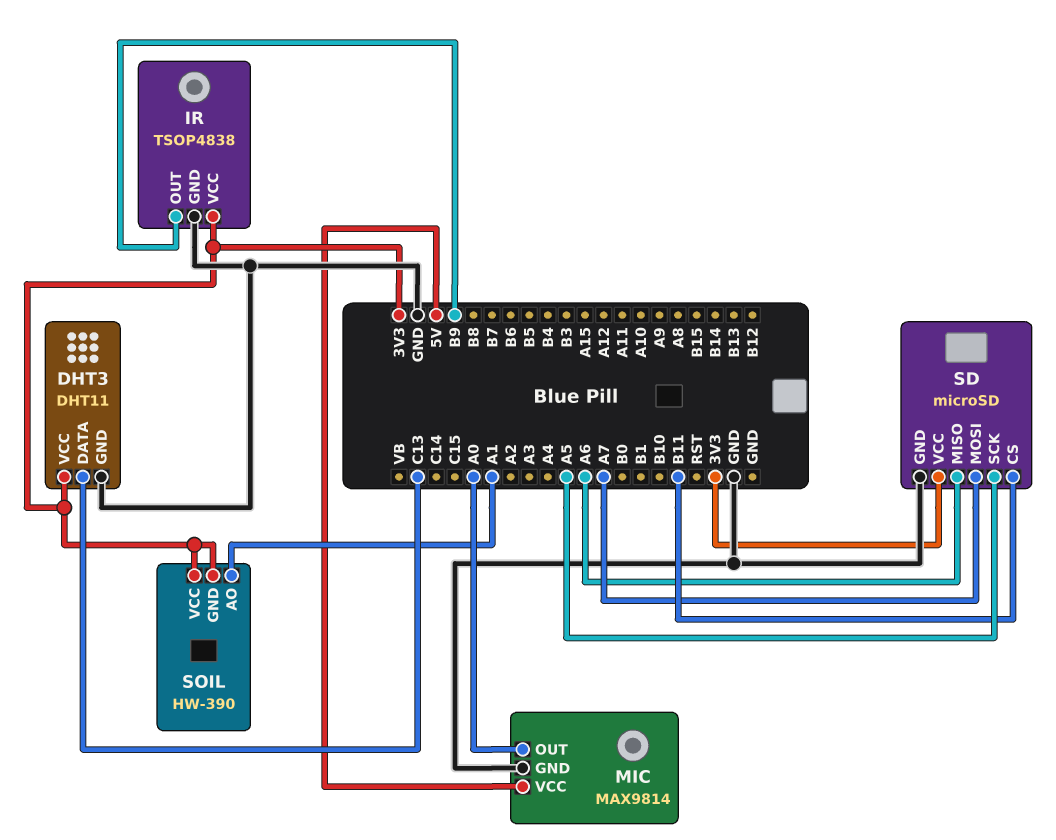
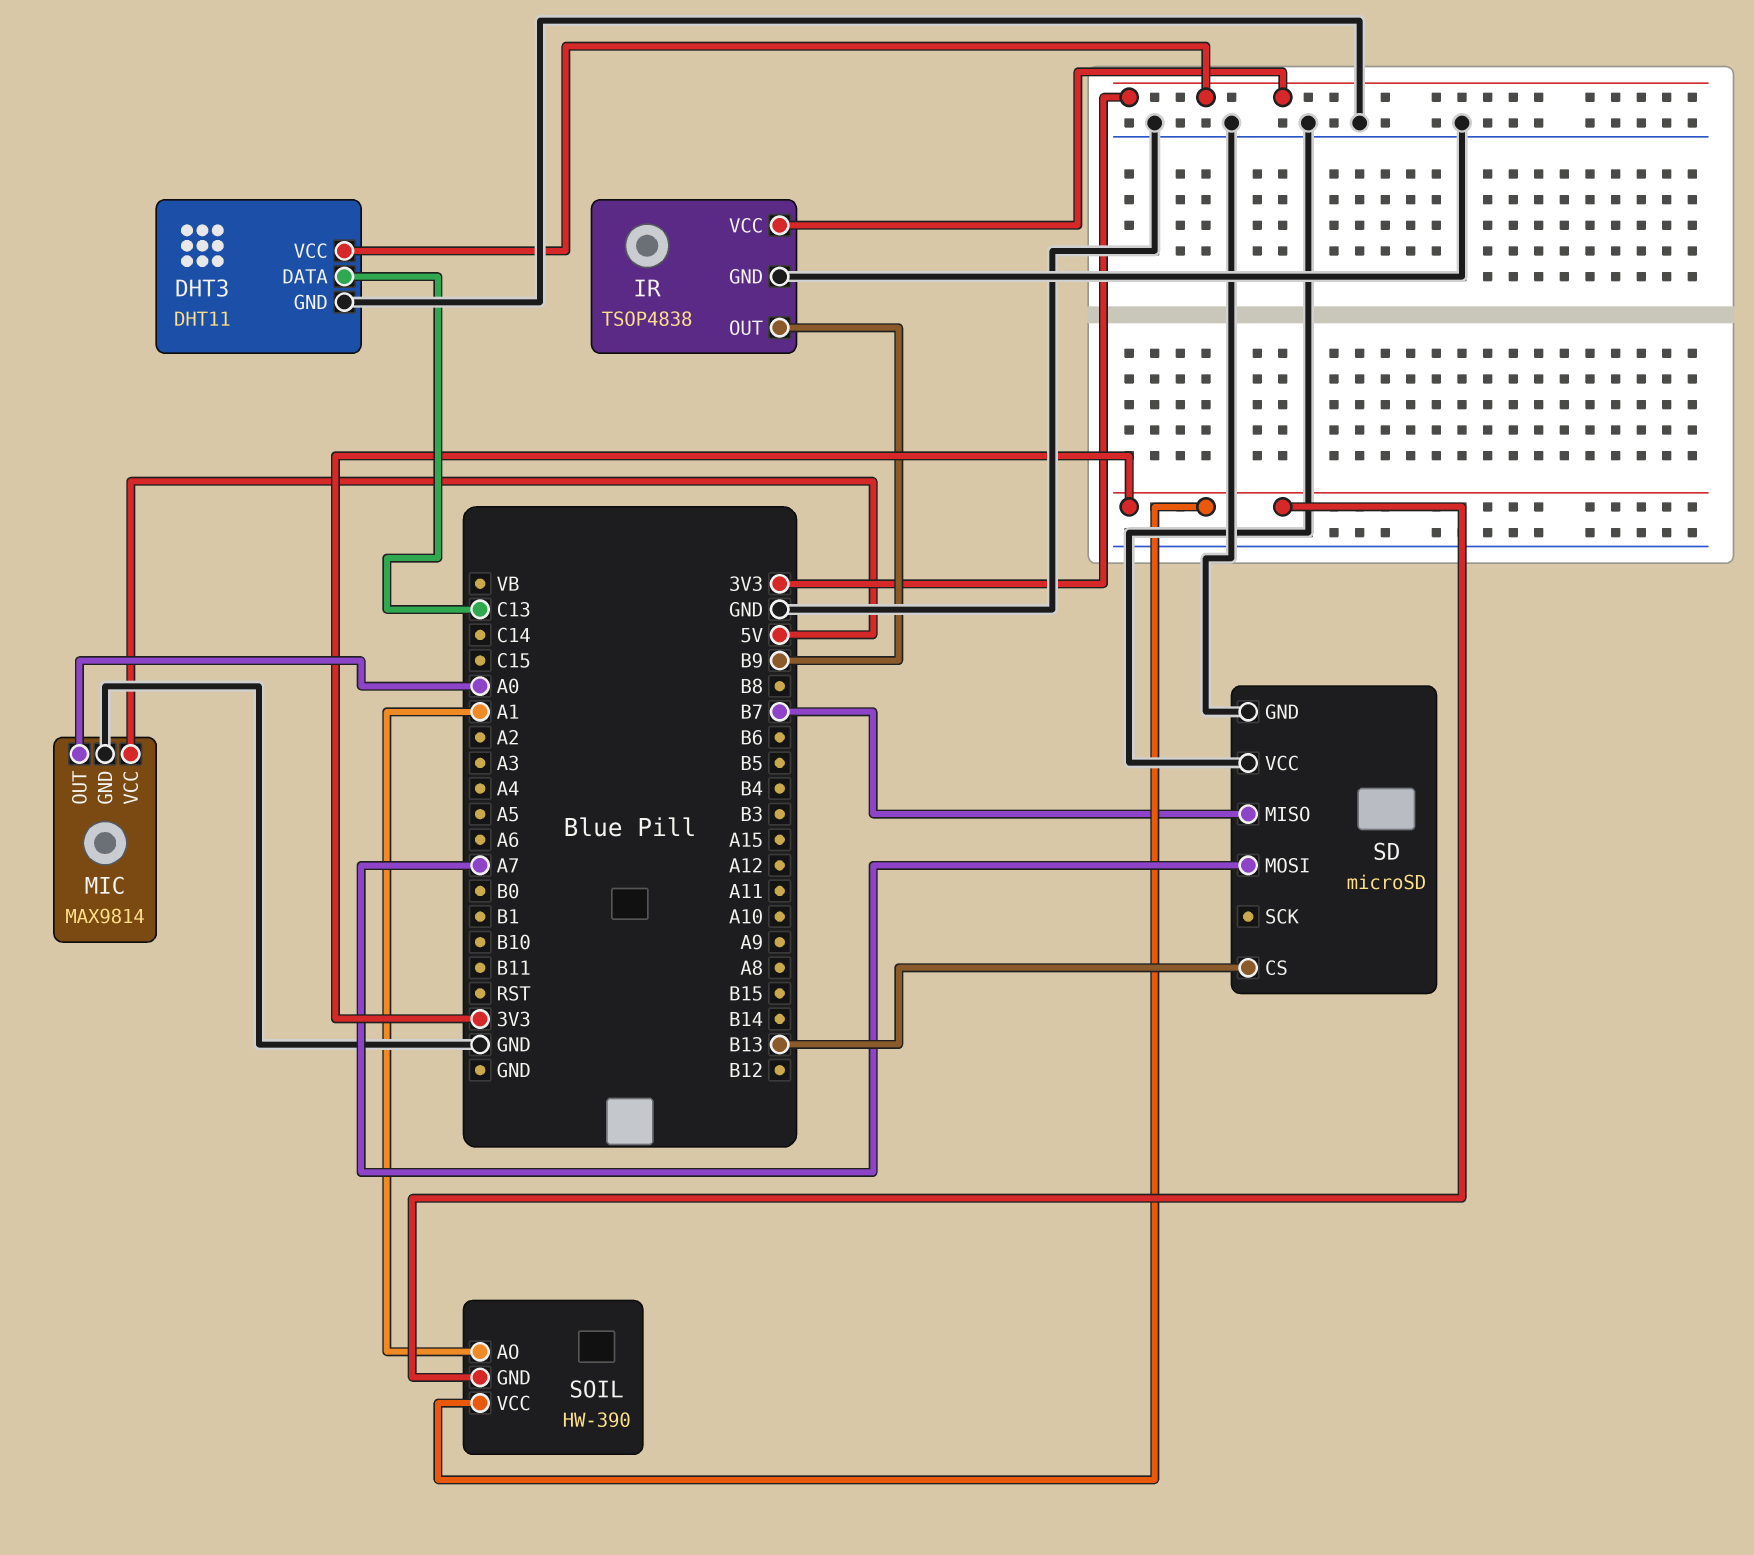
SD pin CS: B11 -> B13
SD pin MISO: A6 -> B7
SD pin SCK: A5 -> none
SD pin VCC: 3V3 -> GND

